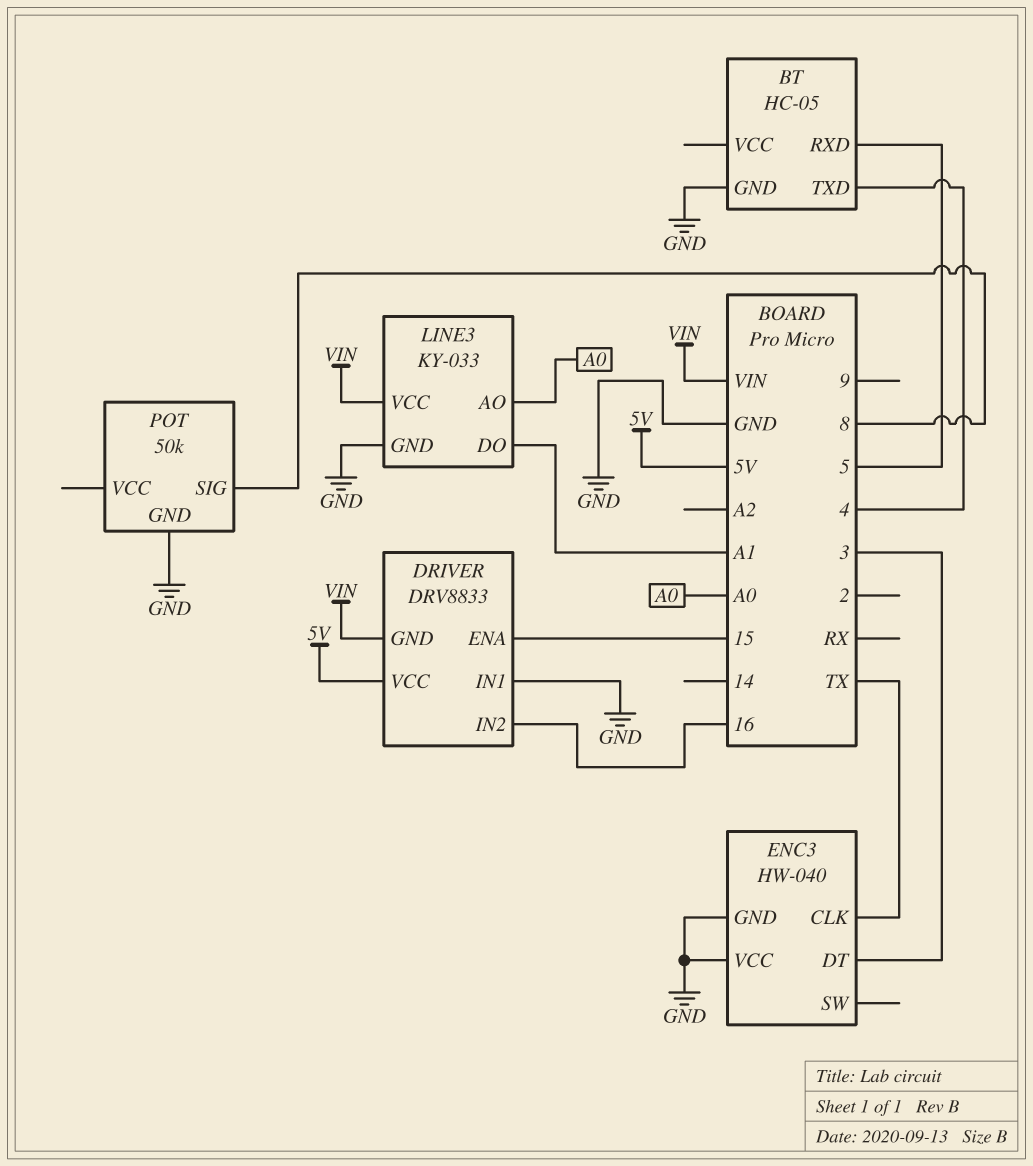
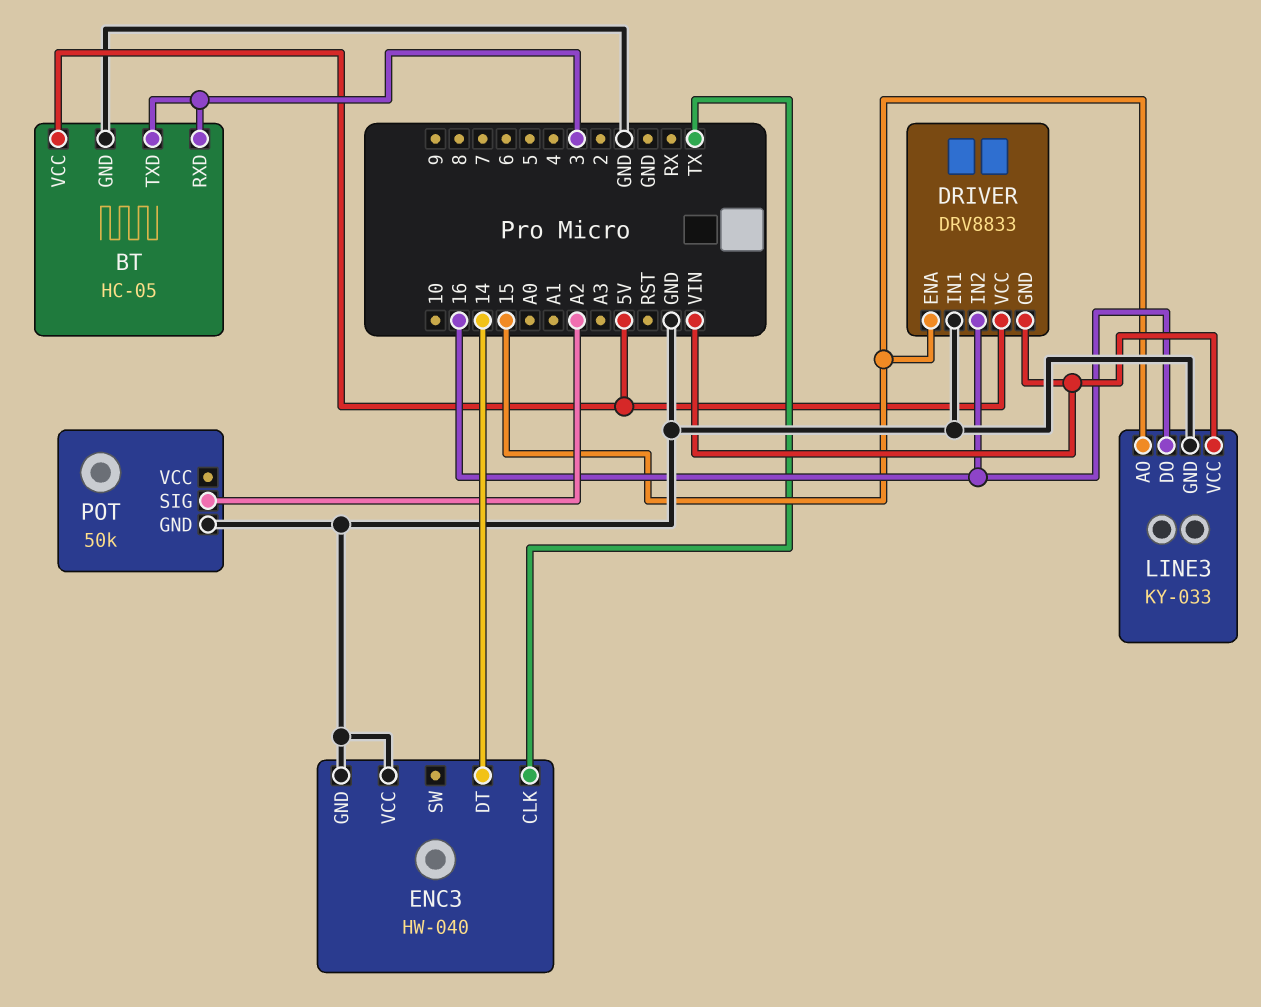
BT pin RXD: 5 -> 3
BT pin TXD: 4 -> 3
BT pin VCC: none -> 5V
ENC3 pin DT: 3 -> 14
LINE3 pin AO: A0 -> 15
LINE3 pin DO: A1 -> 16
POT pin SIG: 8 -> A2

